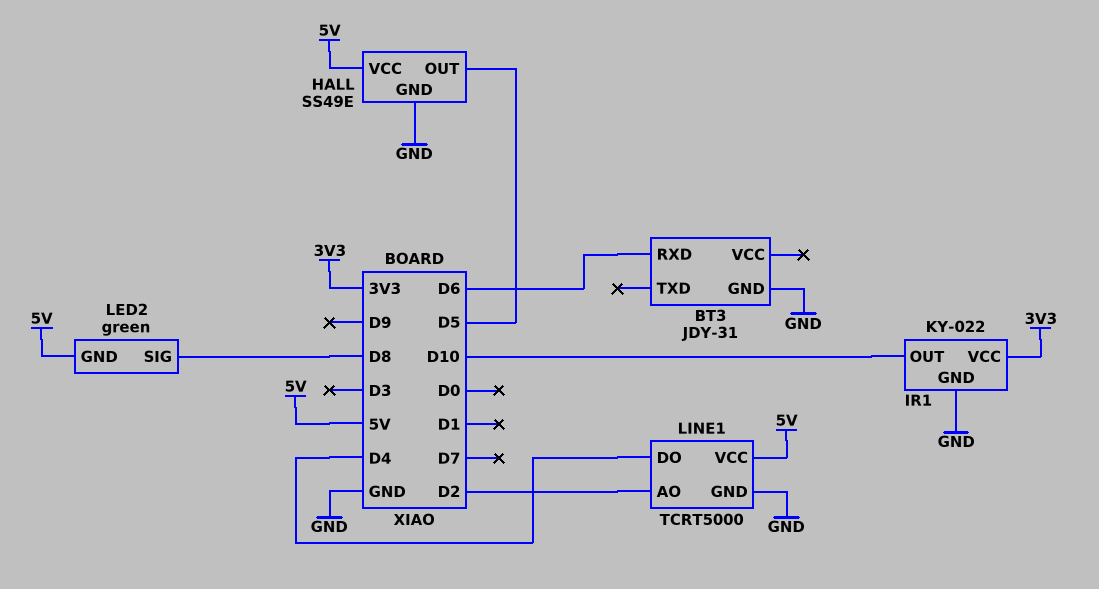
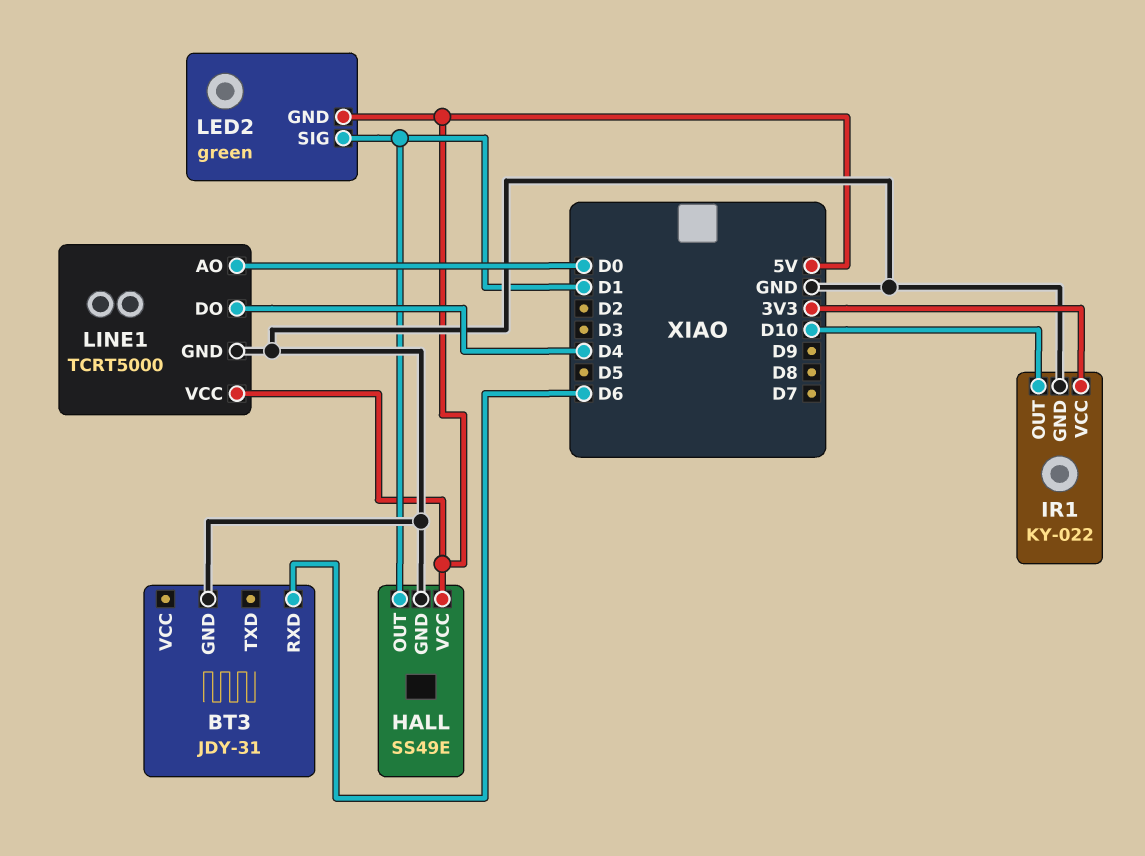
HALL pin OUT: D5 -> D1
LED2 pin SIG: D8 -> D1
LINE1 pin AO: D2 -> D0

